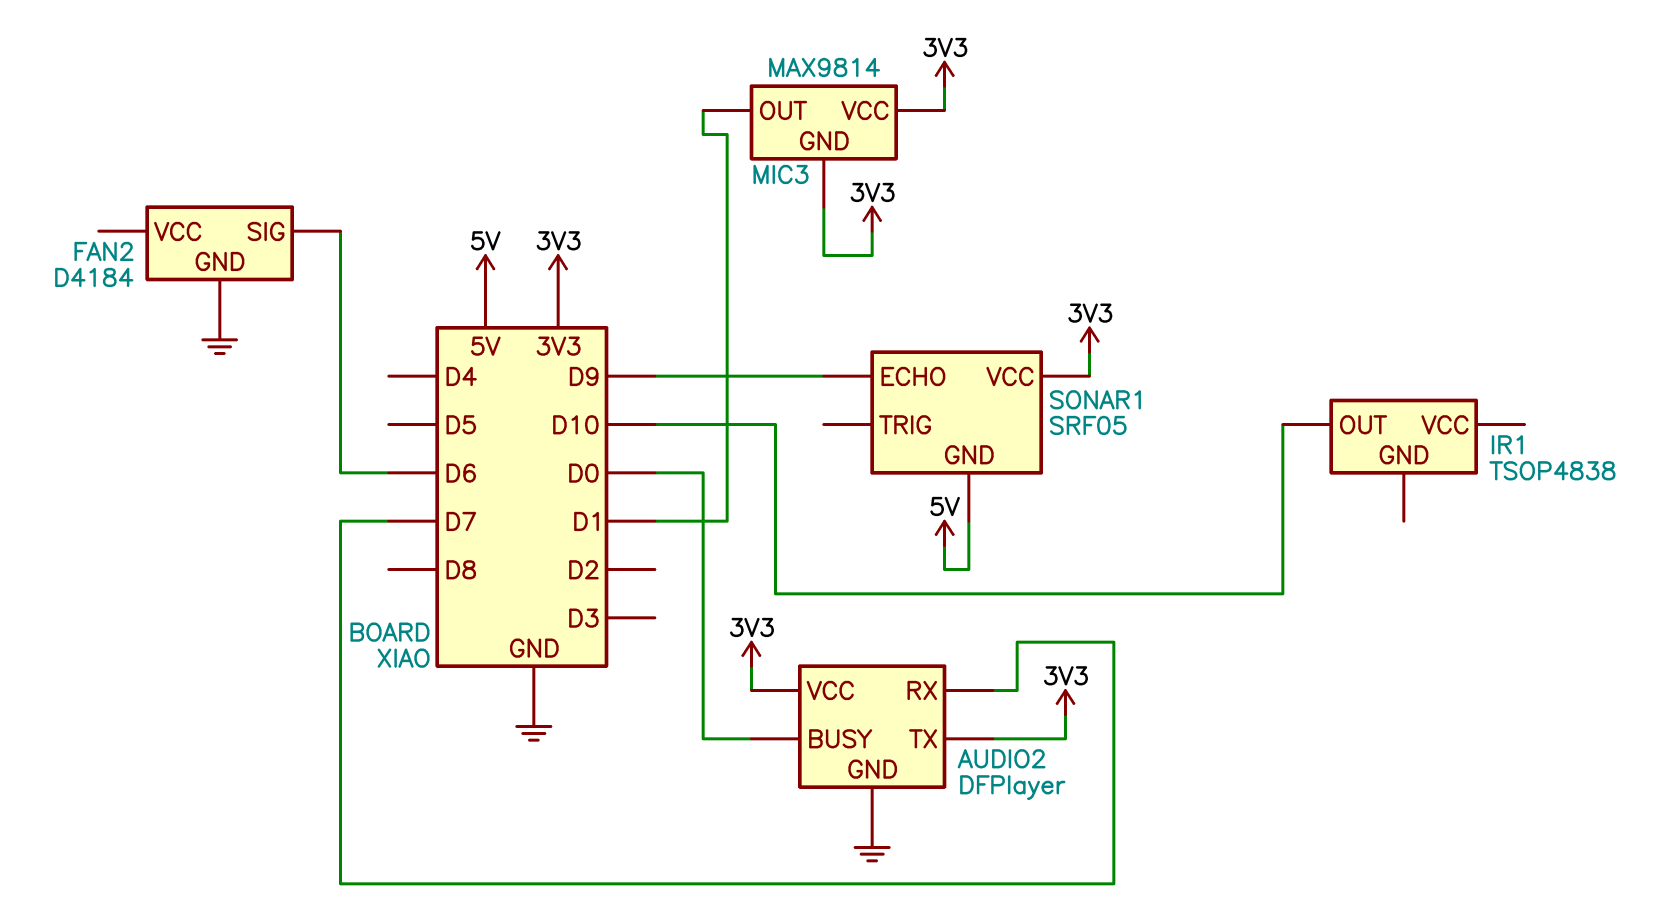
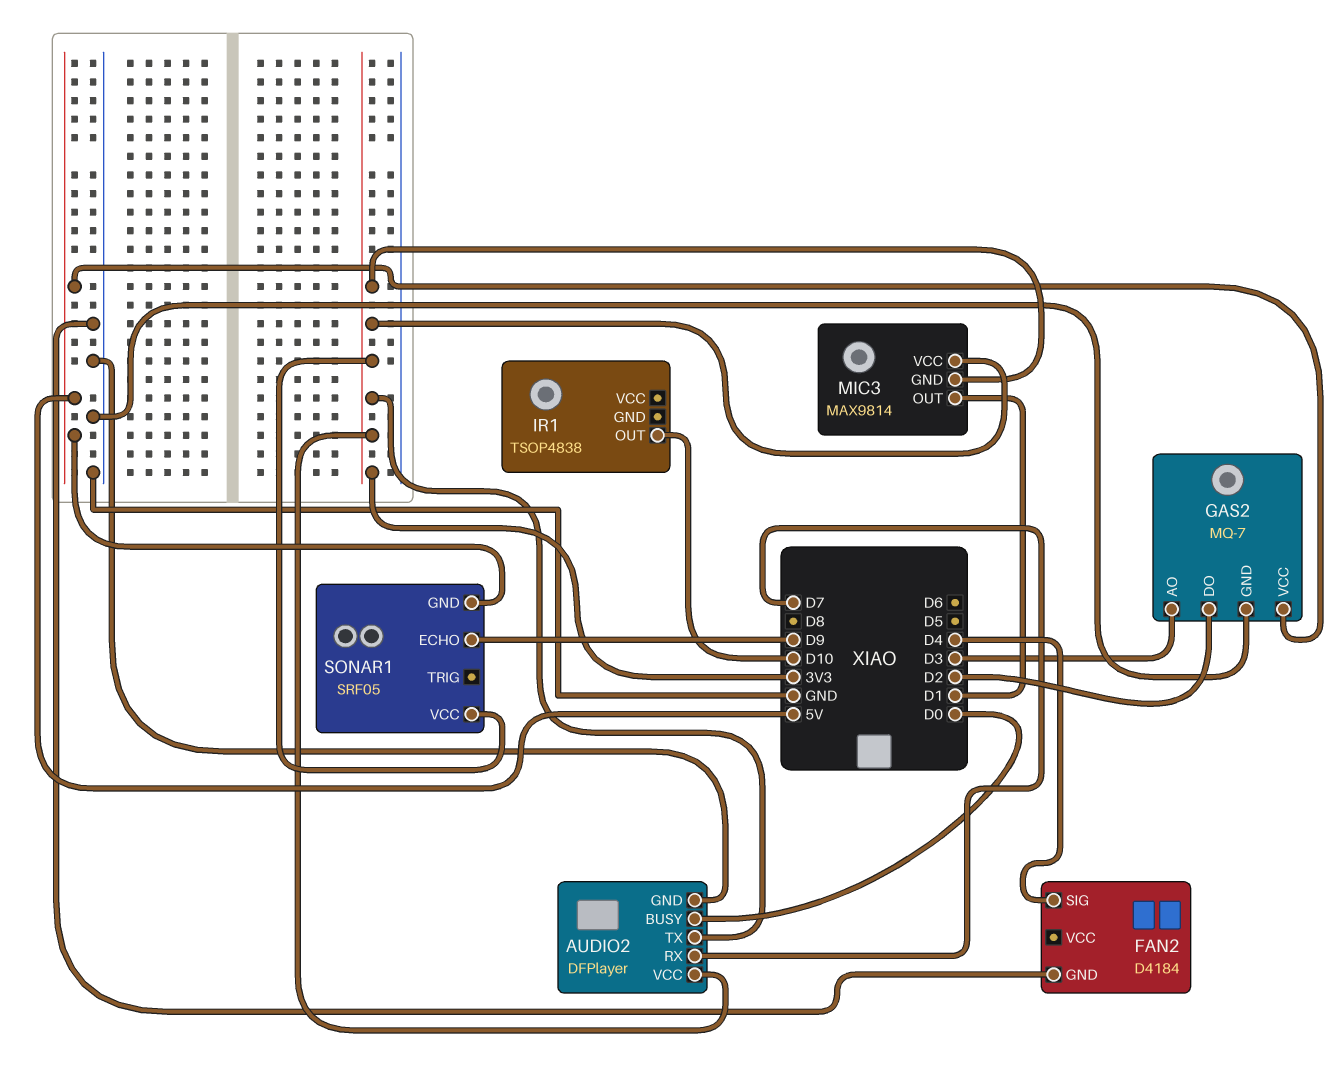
FAN2 pin SIG: D6 -> D4
GAS2: none -> MQ-7
GAS2 pin AO: none -> D3
GAS2 pin DO: none -> D2
GAS2 pin GND: none -> GND
GAS2 pin VCC: none -> 5V

